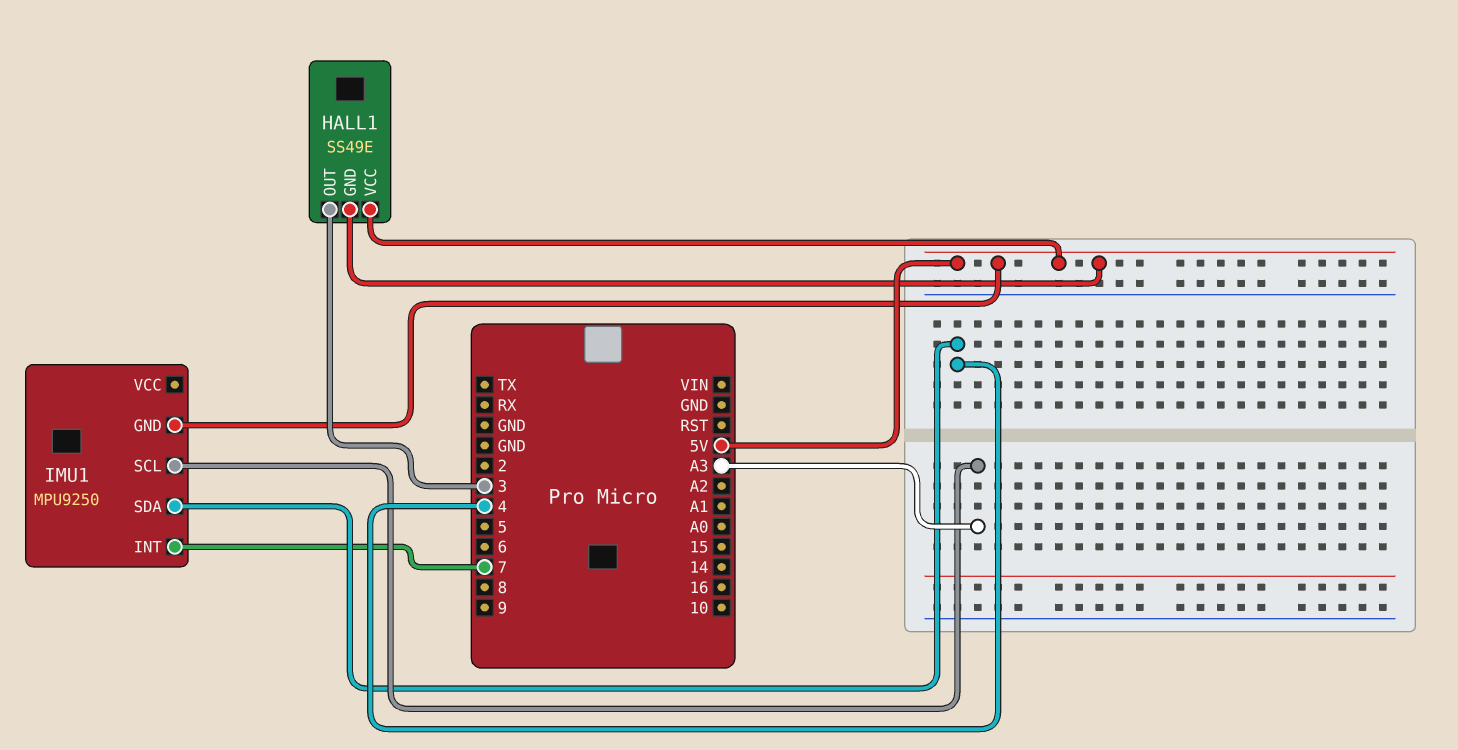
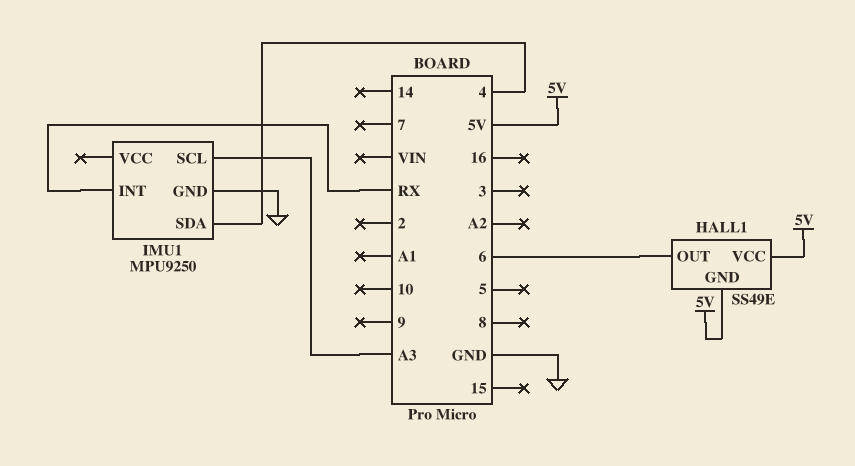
HALL1 pin OUT: 3 -> 6
IMU1 pin GND: 5V -> GND
IMU1 pin INT: 7 -> RX

